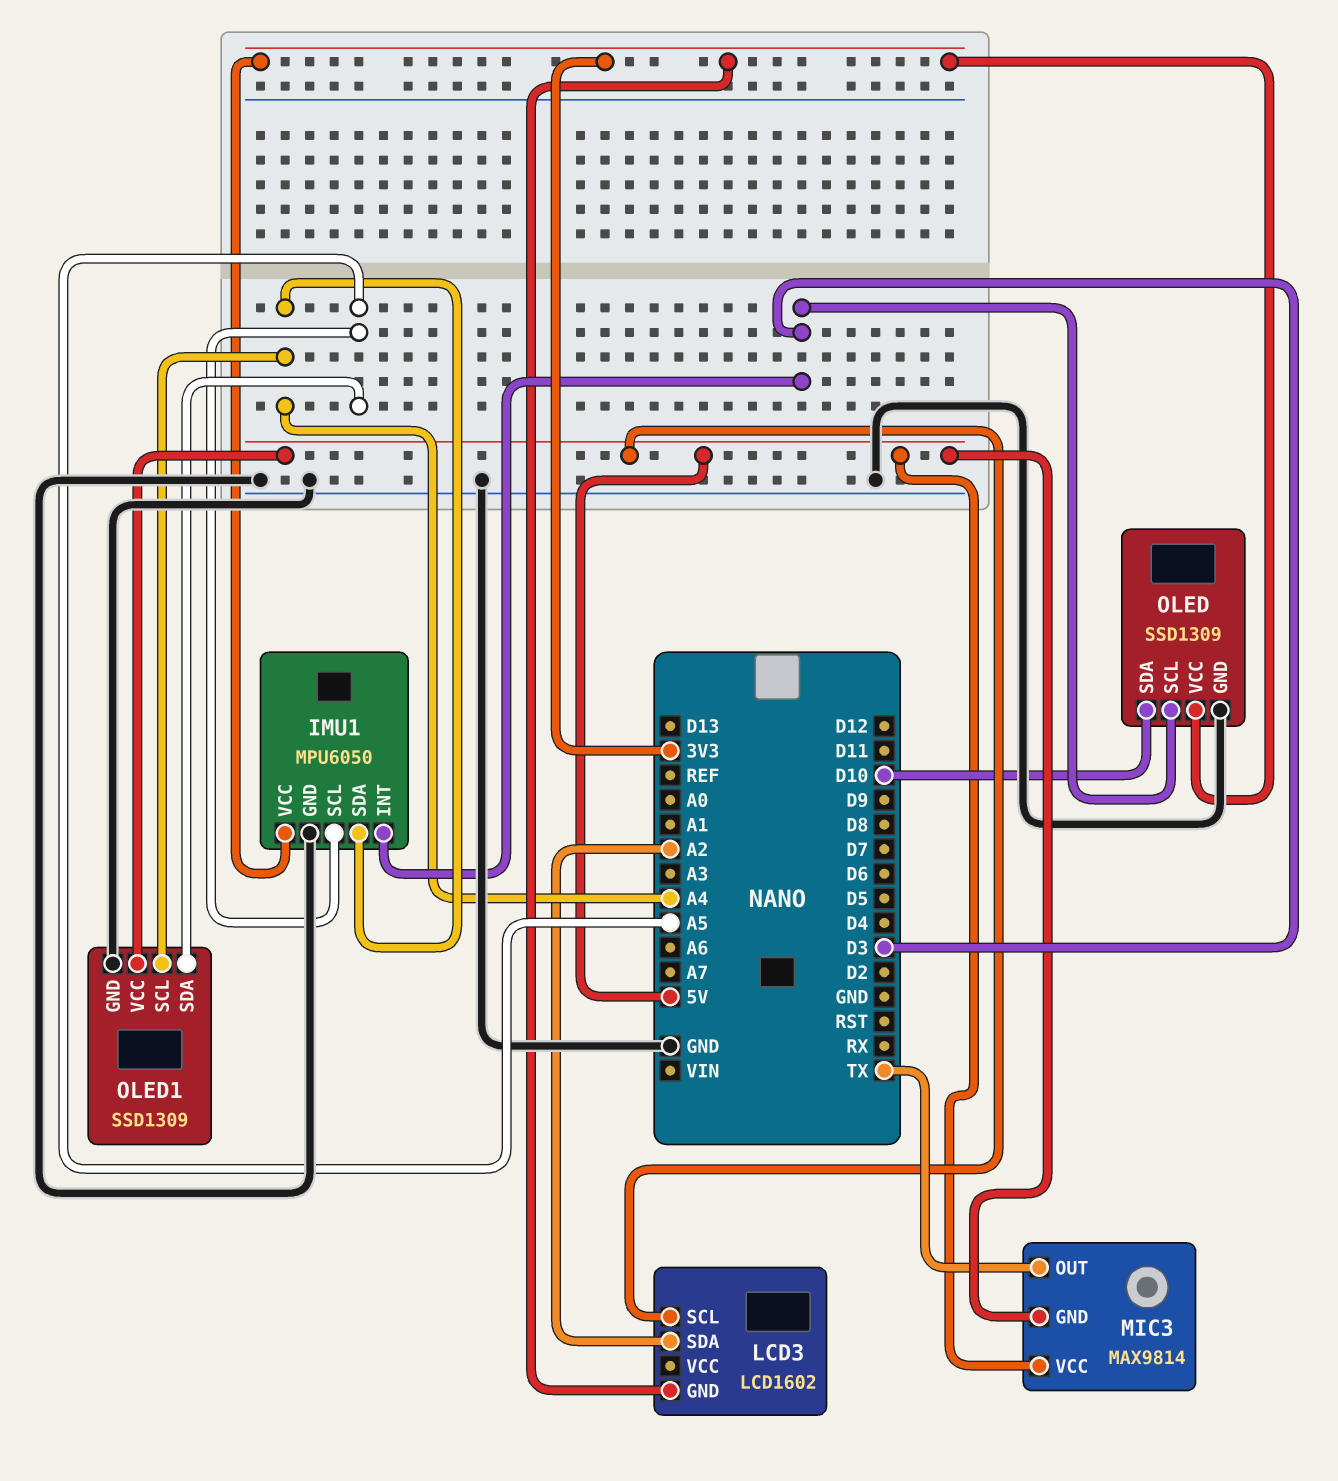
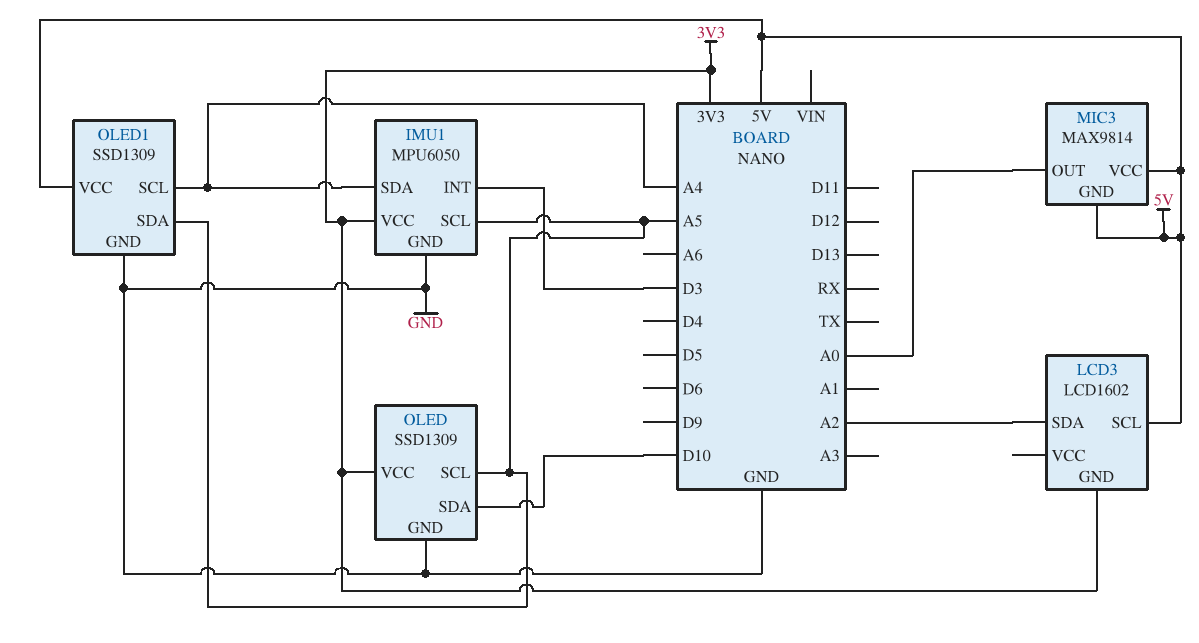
MIC3 pin OUT: TX -> A0
OLED pin SCL: D3 -> A5

